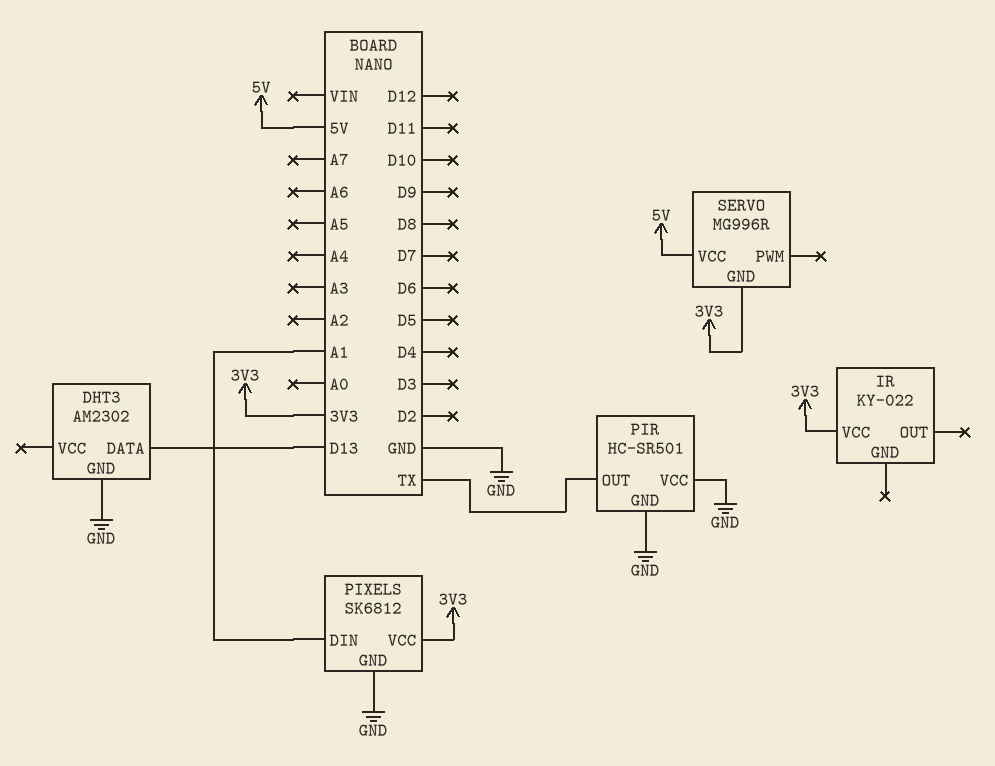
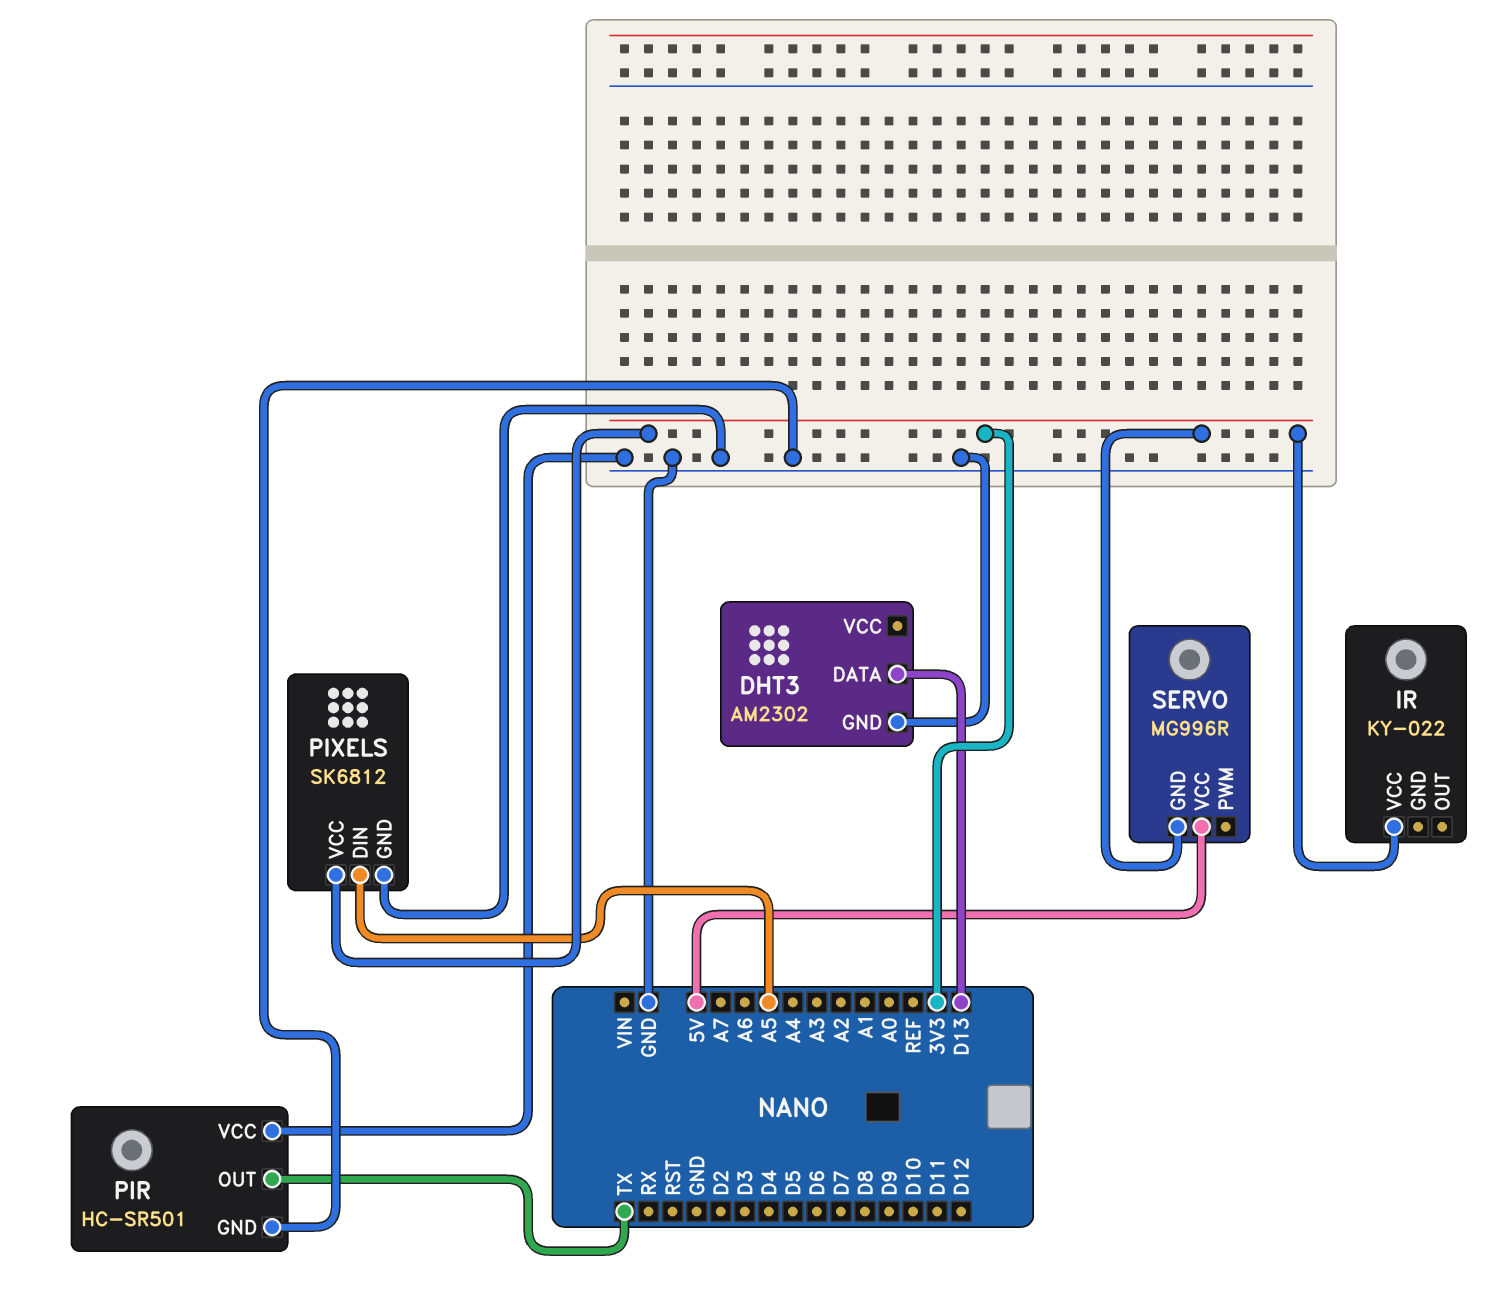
PIXELS pin DIN: A1 -> A5

